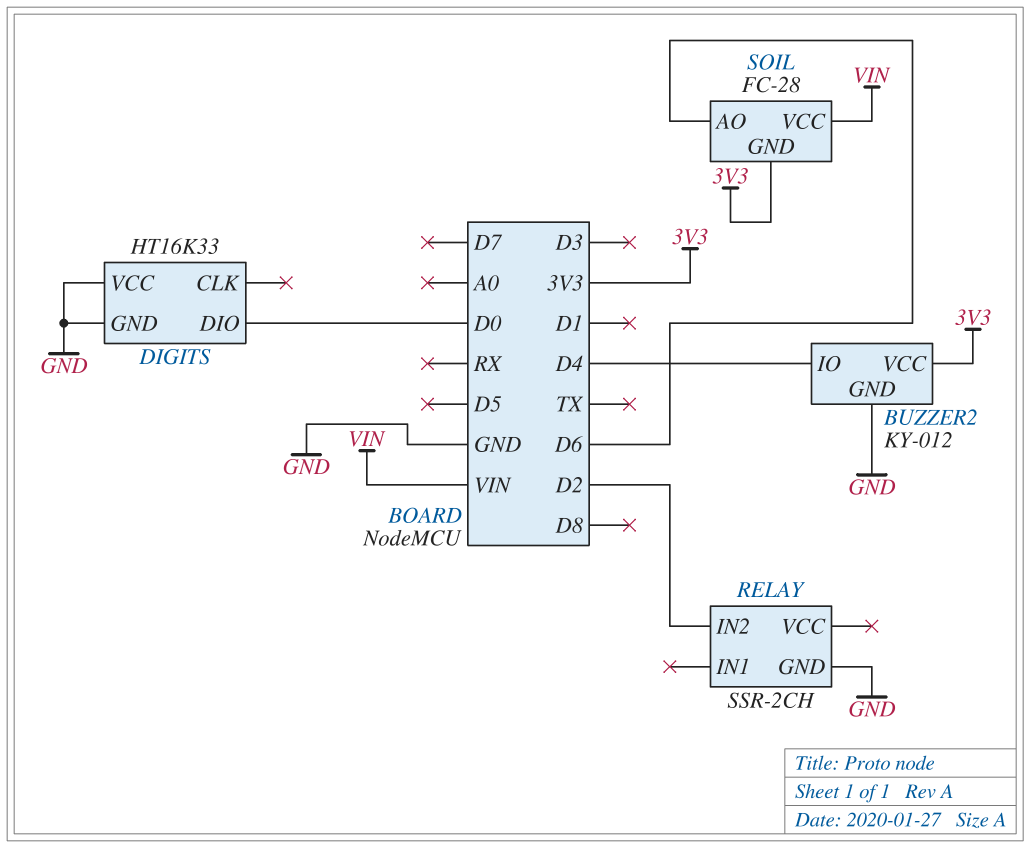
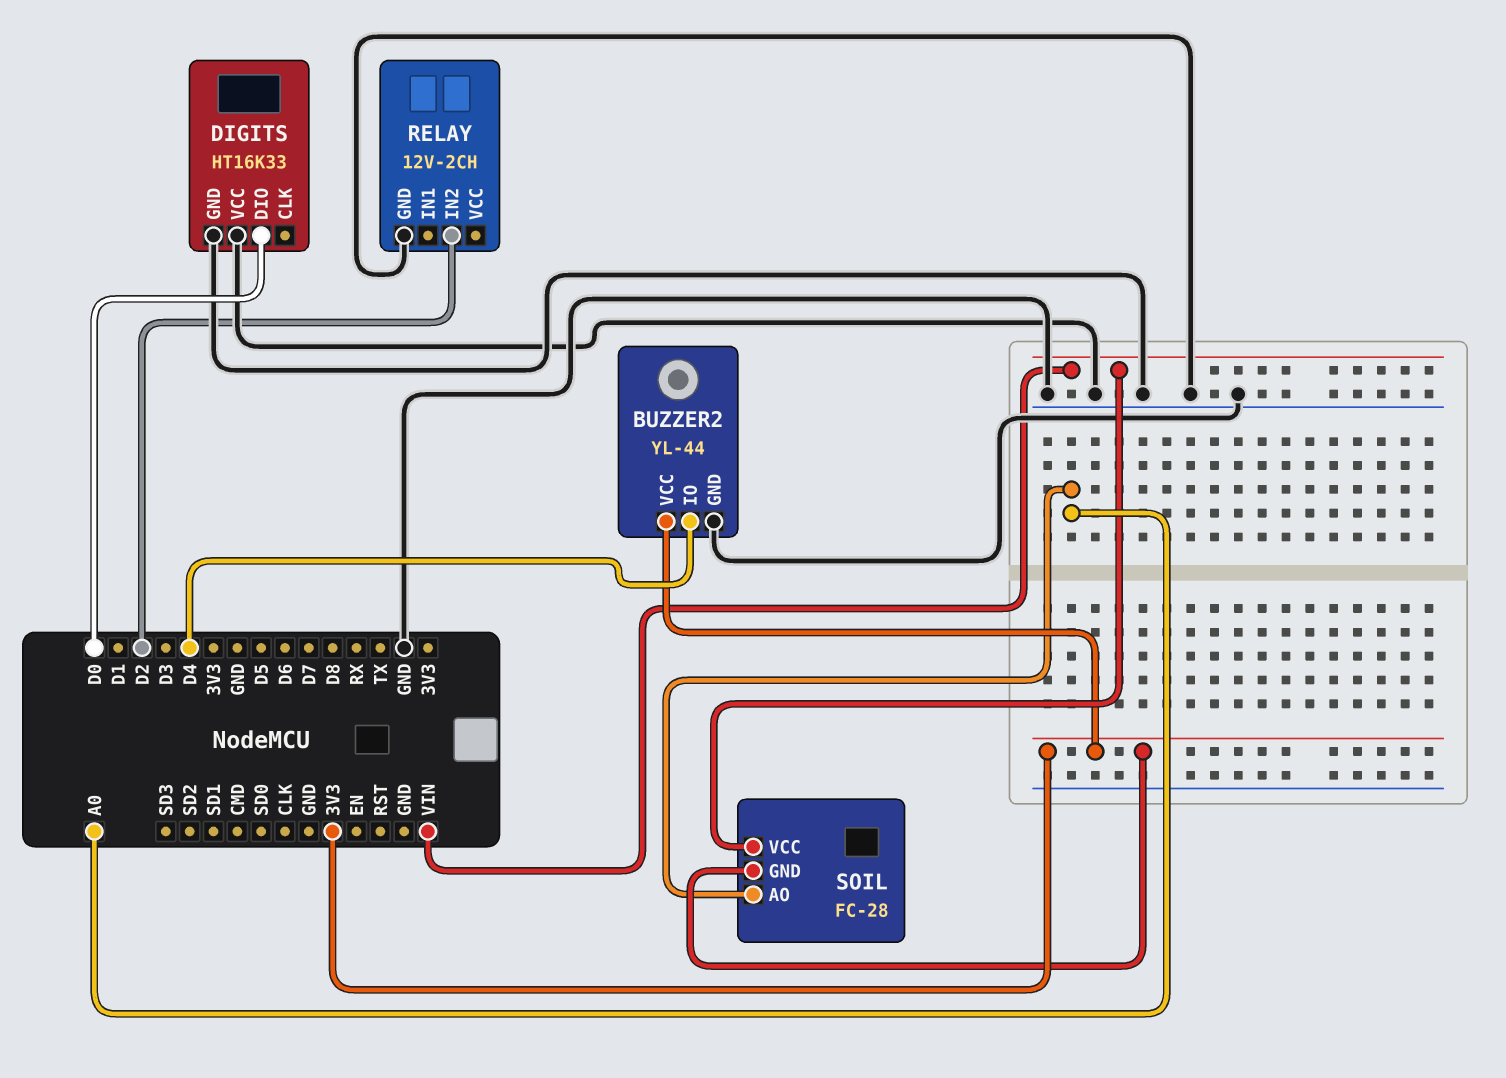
BUZZER2: KY-012 -> YL-44
RELAY: SSR-2CH -> 12V-2CH
SOIL pin AO: D6 -> A0

